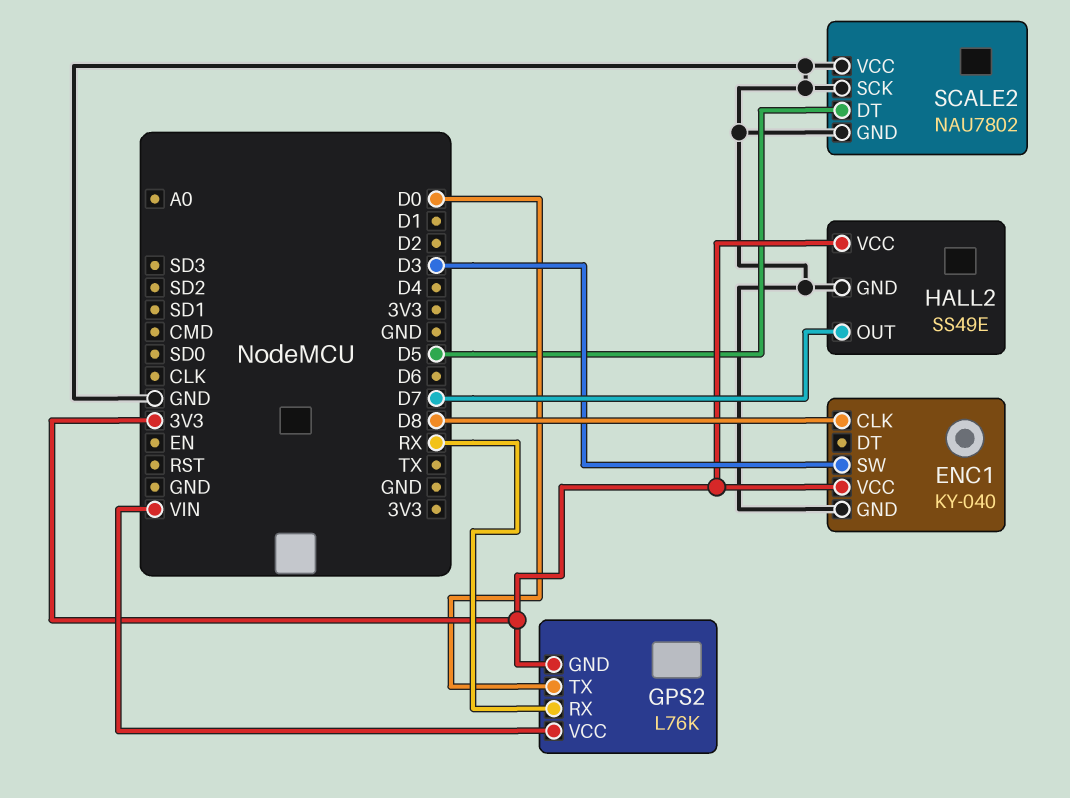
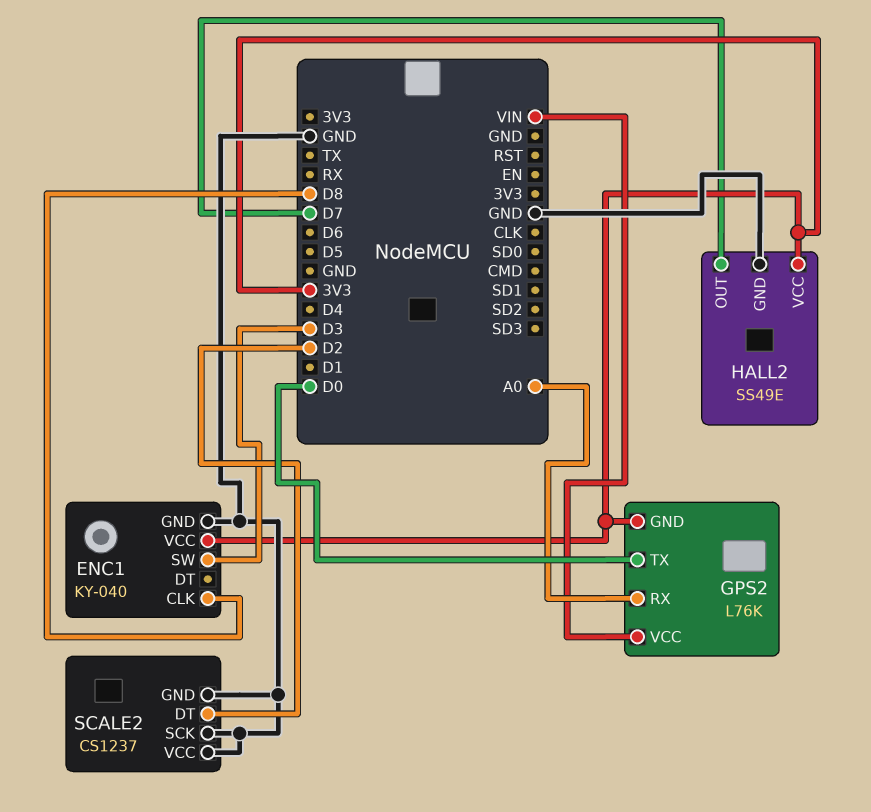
GPS2 pin RX: RX -> A0
SCALE2: NAU7802 -> CS1237
SCALE2 pin DT: D5 -> D2

